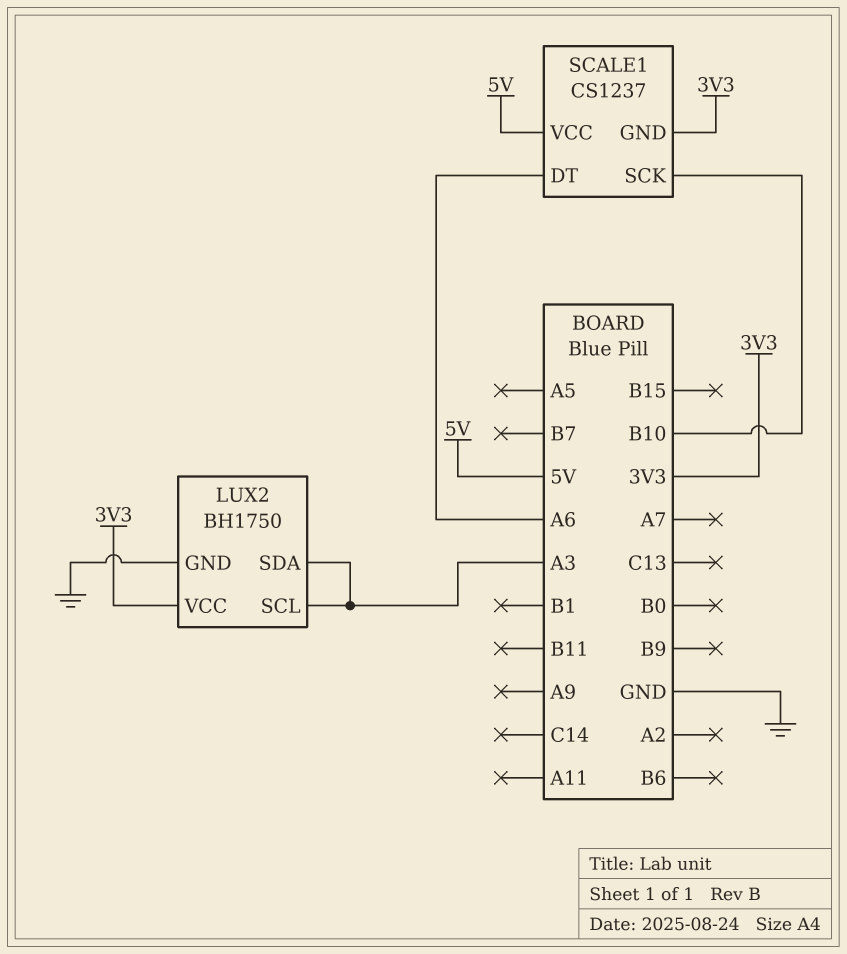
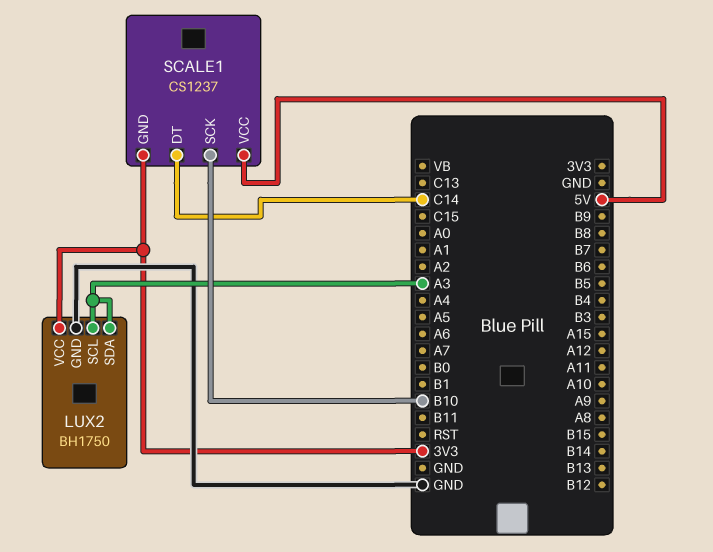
SCALE1 pin DT: A6 -> C14

